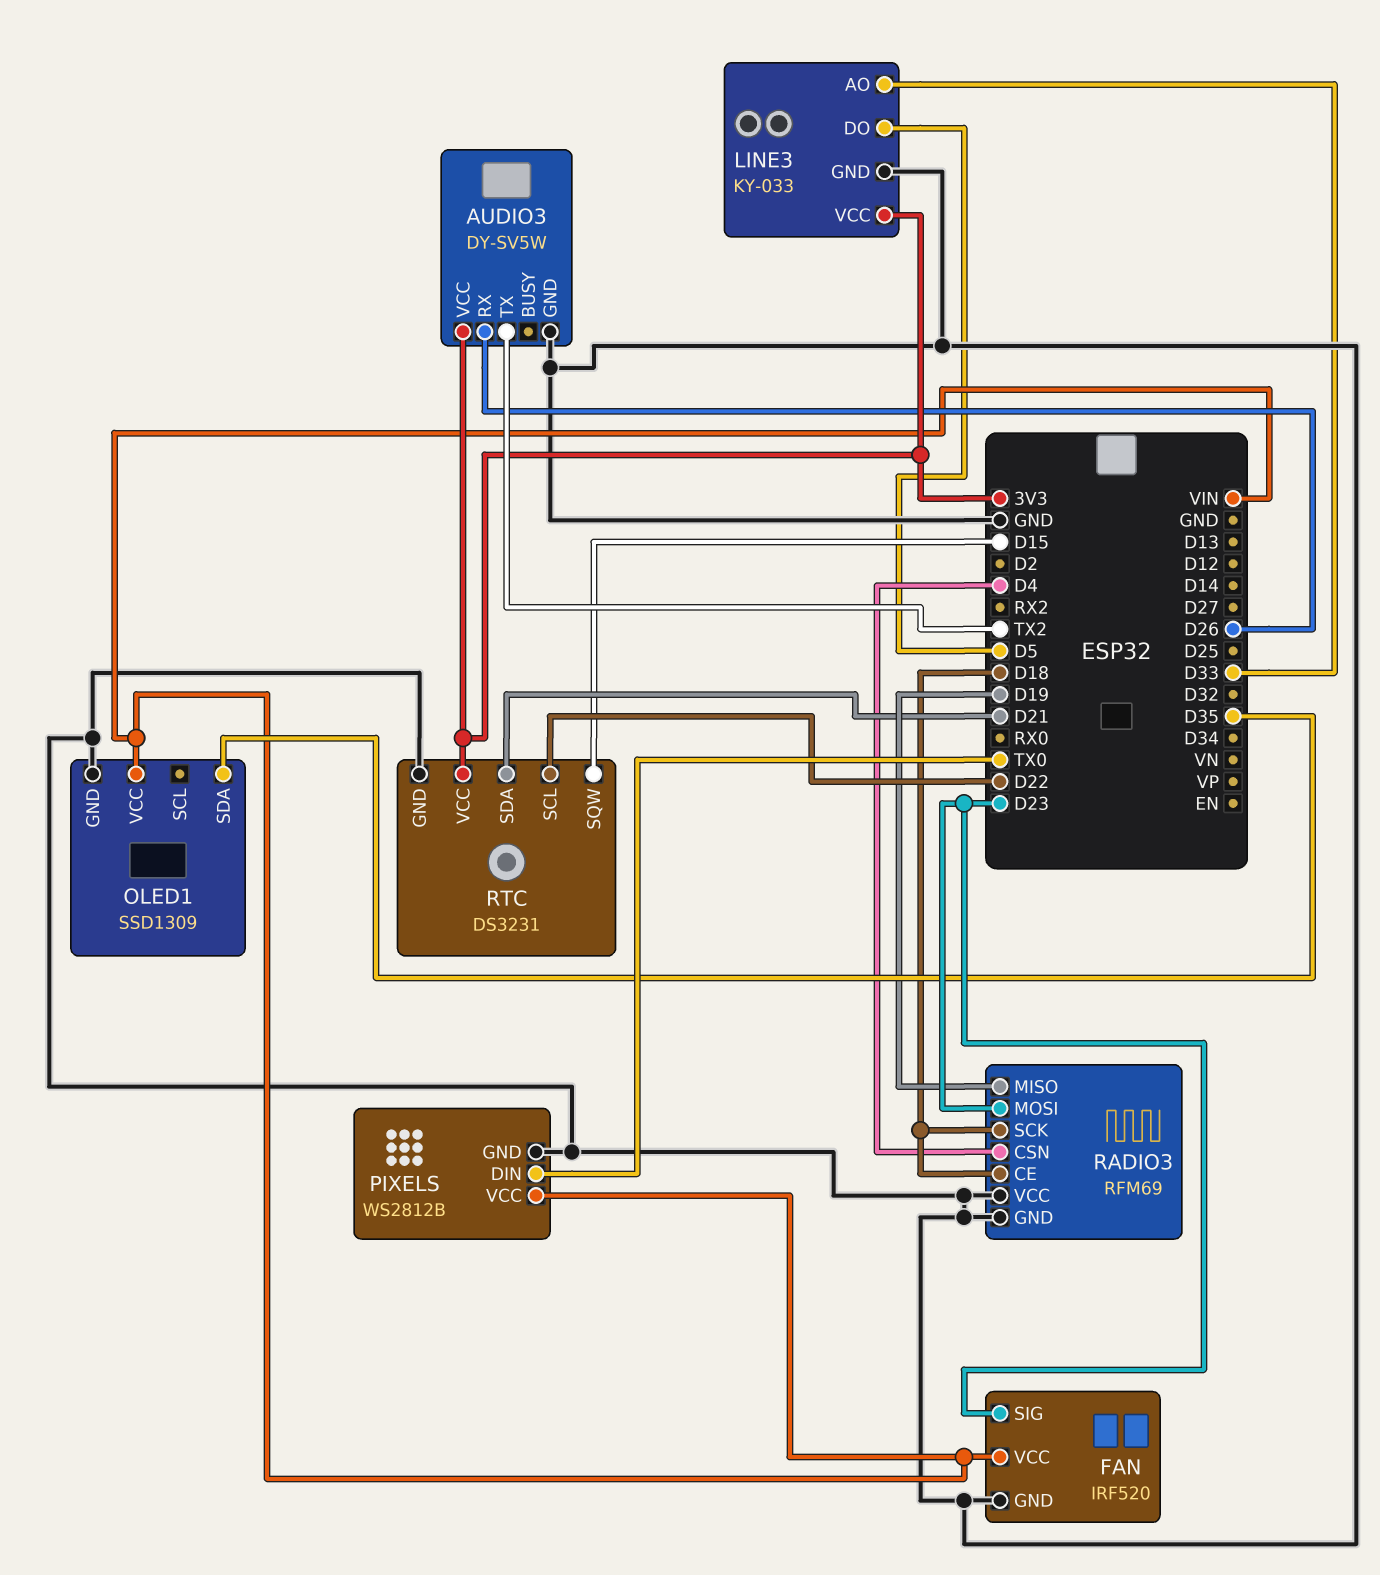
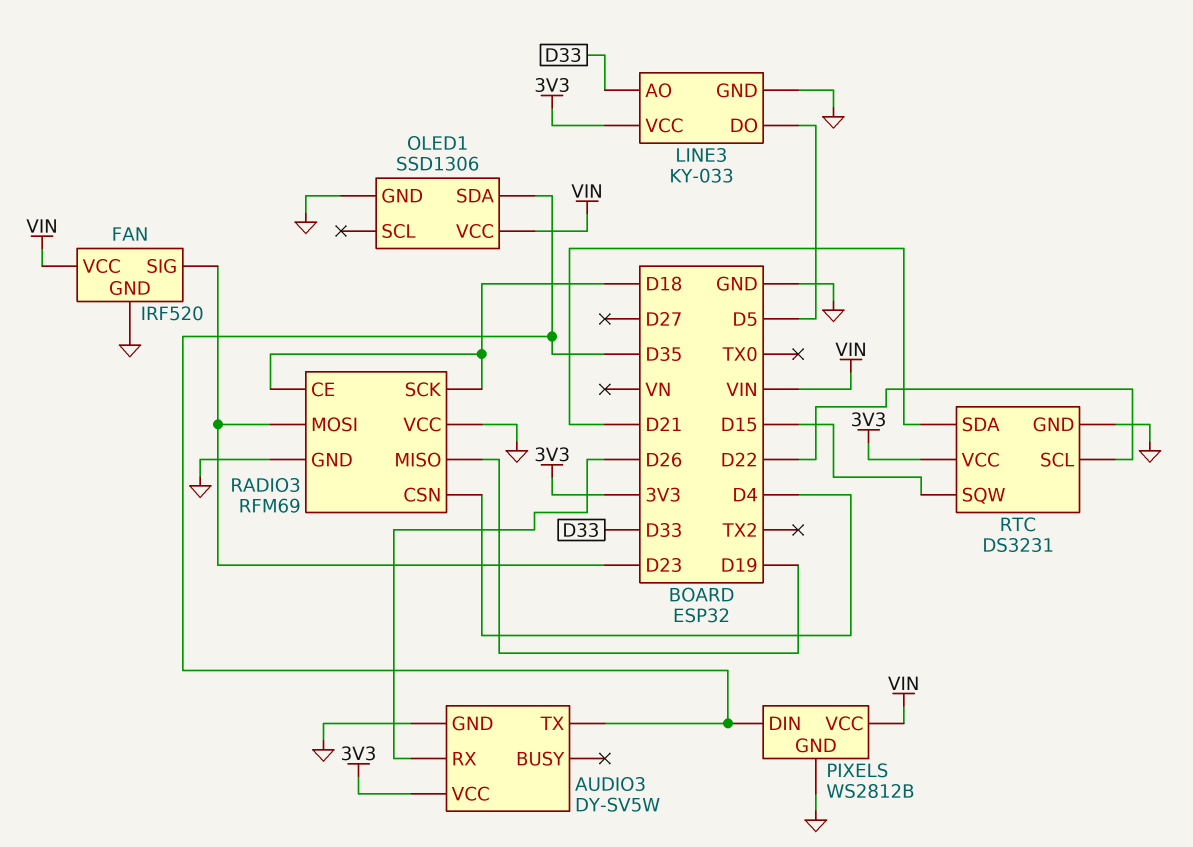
AUDIO3 pin TX: TX2 -> D35
OLED1: SSD1309 -> SSD1306
PIXELS pin DIN: TX0 -> D35

